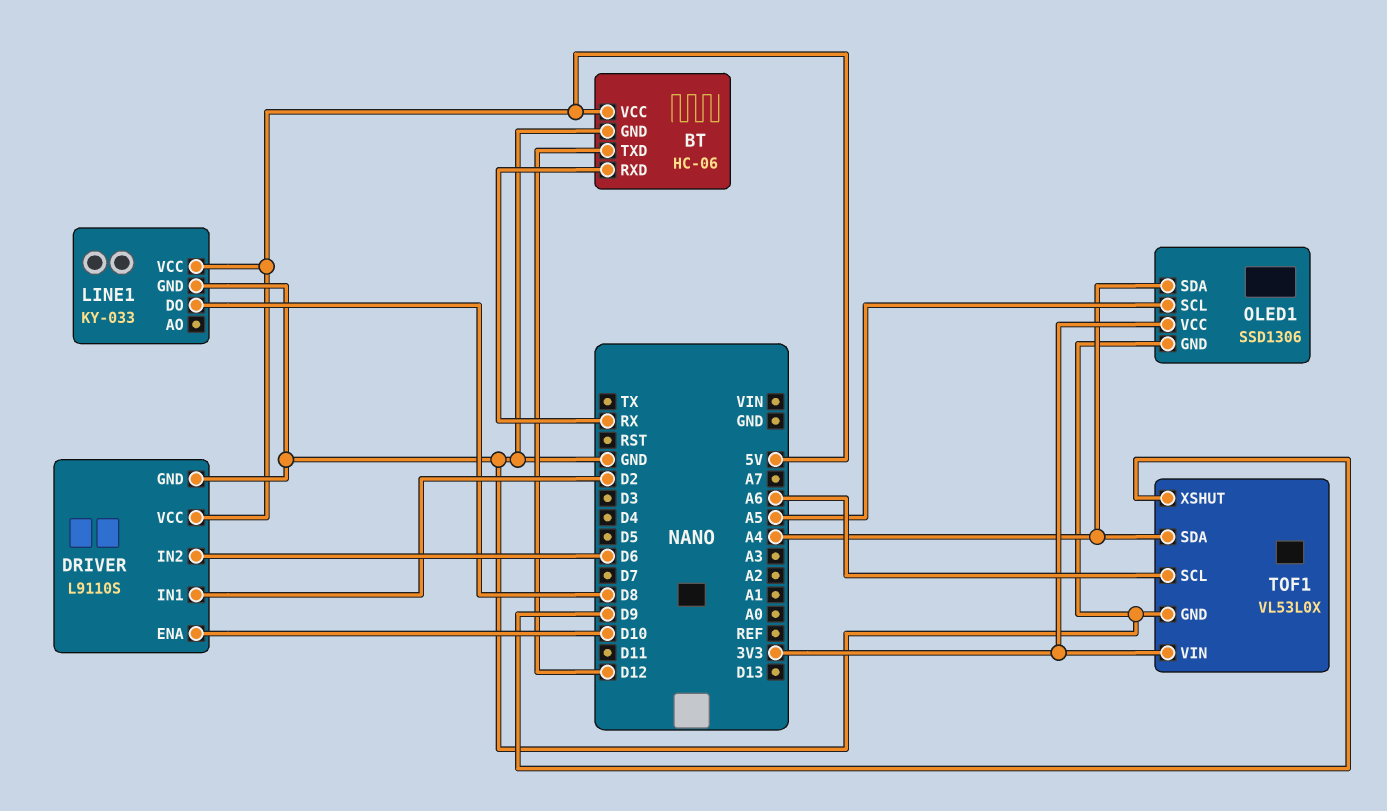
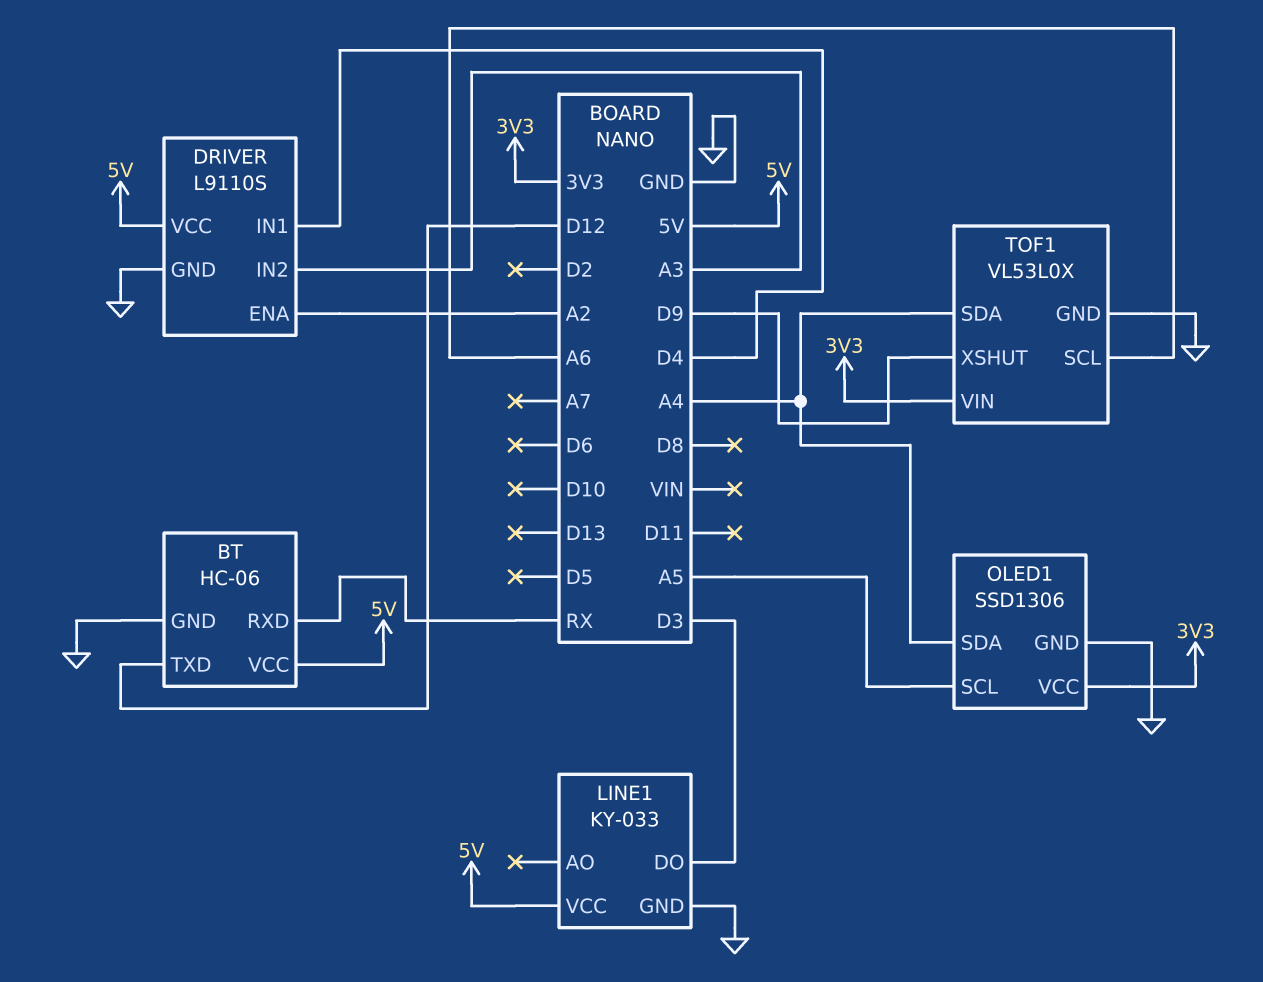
DRIVER pin ENA: D10 -> A2
DRIVER pin IN1: D2 -> D4
DRIVER pin IN2: D6 -> A3
LINE1 pin DO: D8 -> D3

